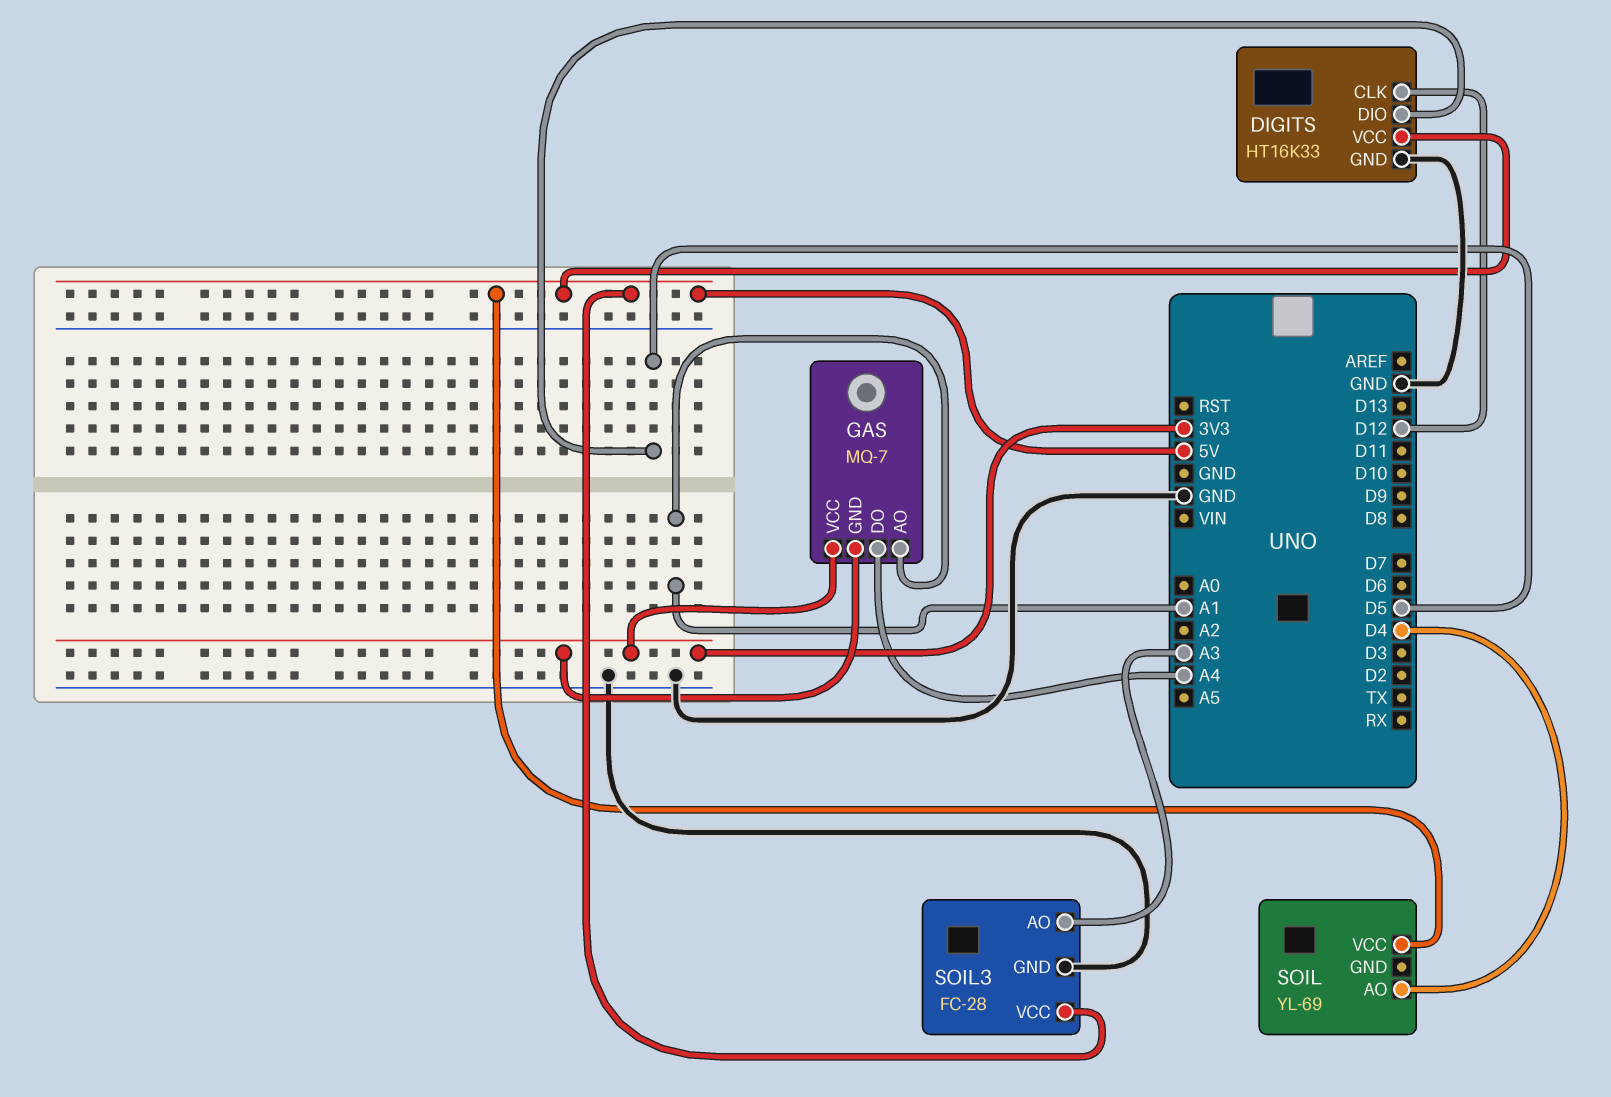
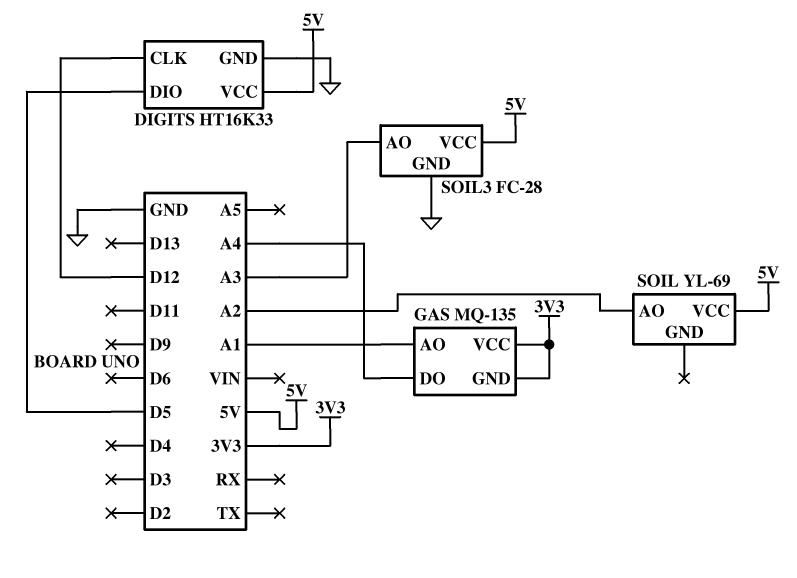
GAS: MQ-7 -> MQ-135
SOIL pin AO: D4 -> A2

